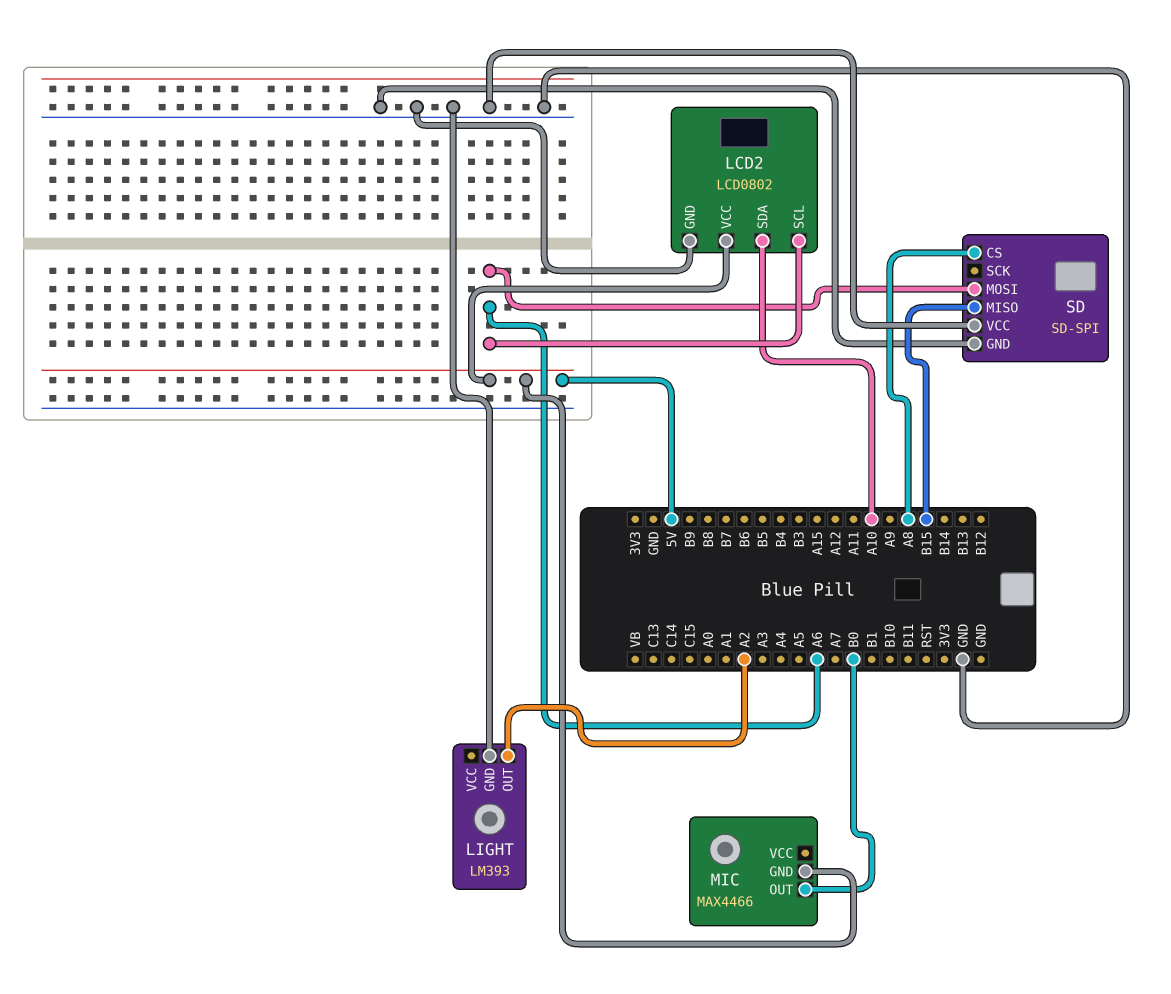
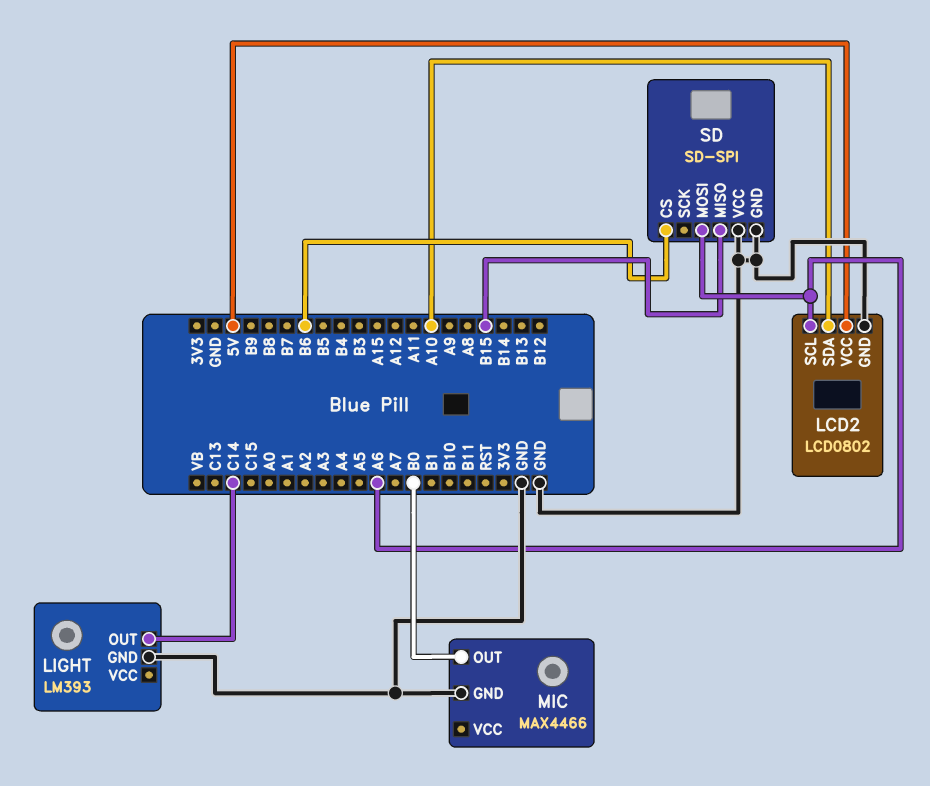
LIGHT pin OUT: A2 -> C14
MIC pin GND: 5V -> GND
SD pin CS: A8 -> B6

